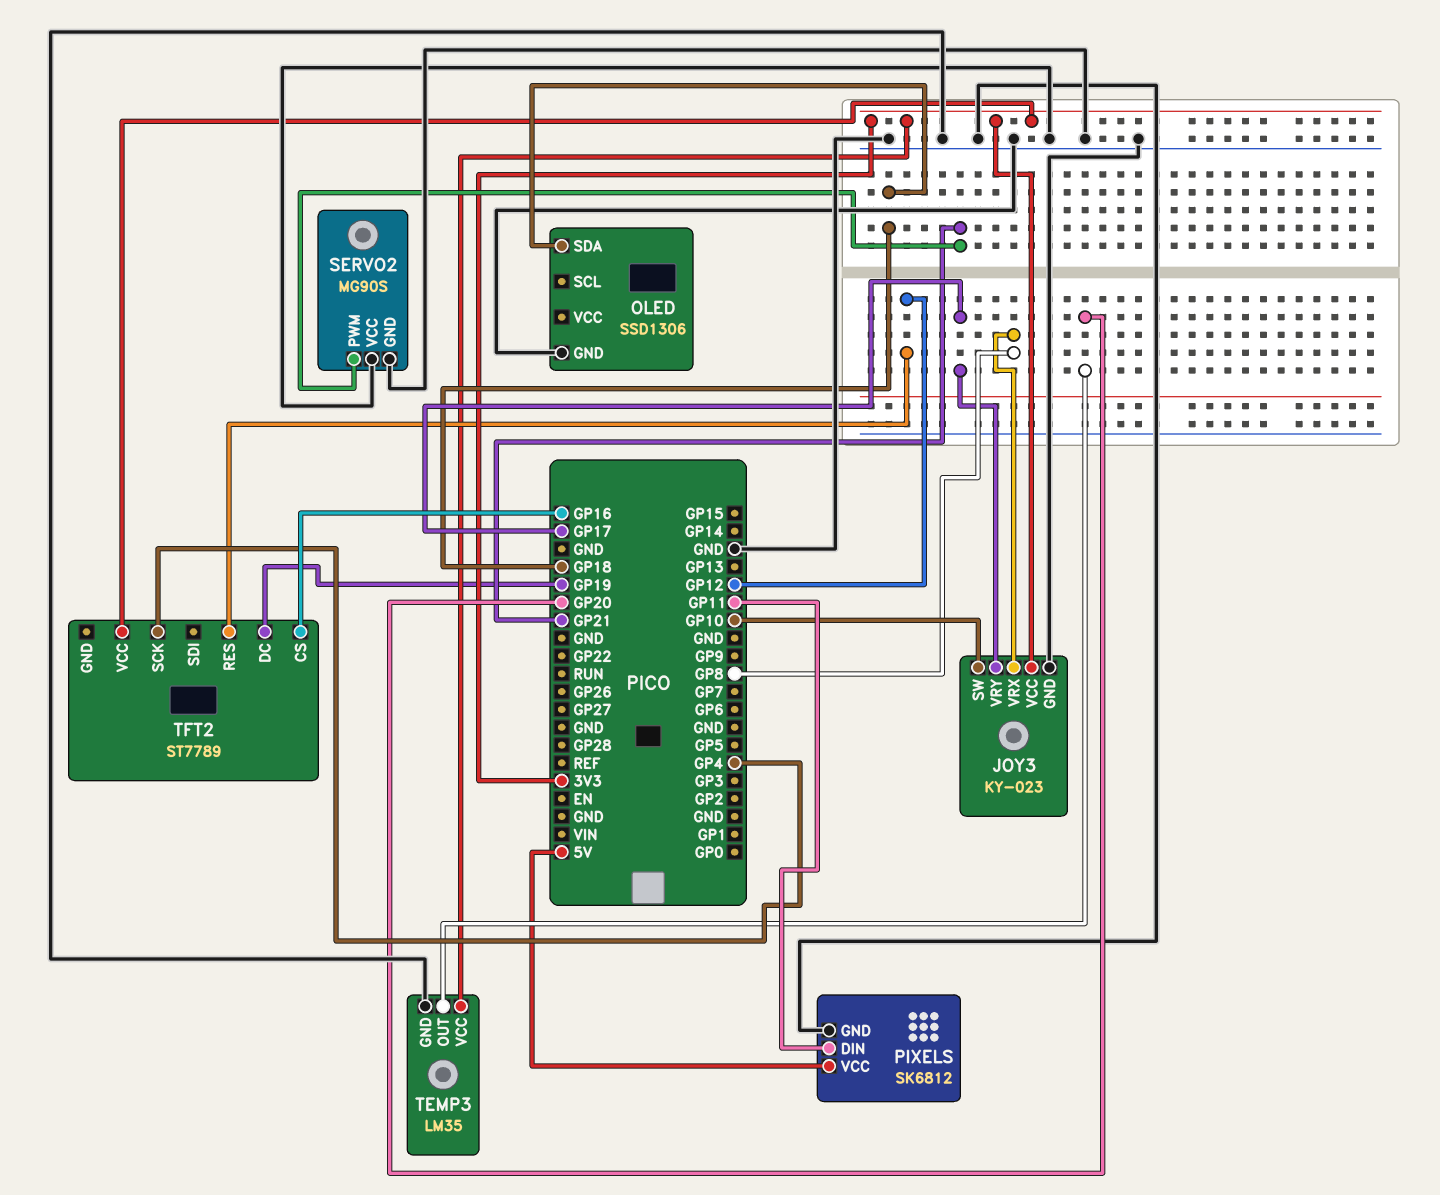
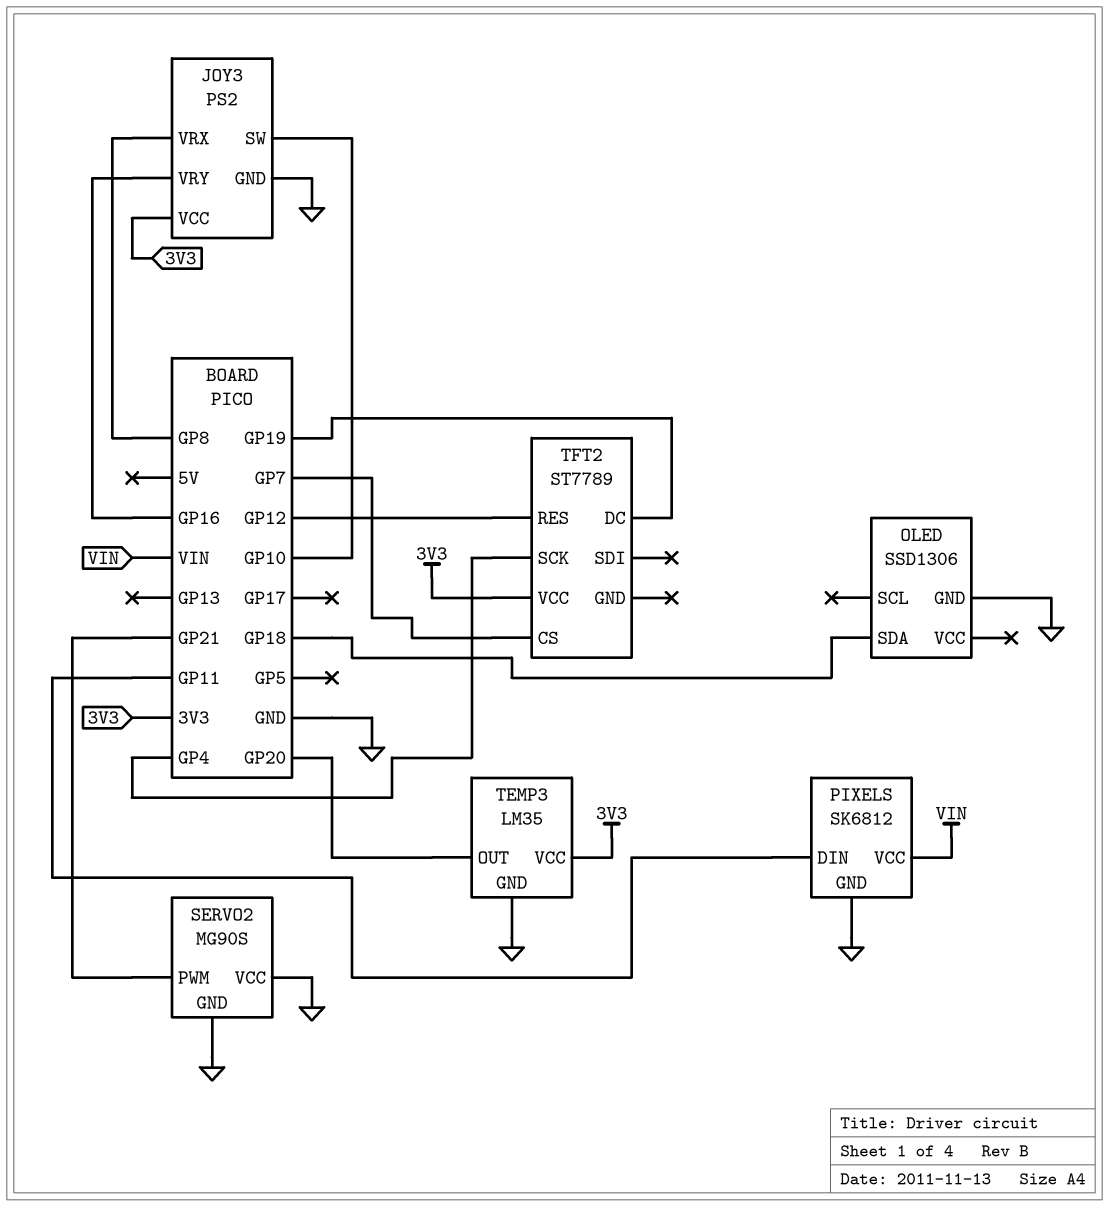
JOY3: KY-023 -> PS2
JOY3 pin VRY: GP17 -> GP16
PIXELS pin VCC: 5V -> VIN
TFT2 pin CS: GP16 -> GP7

